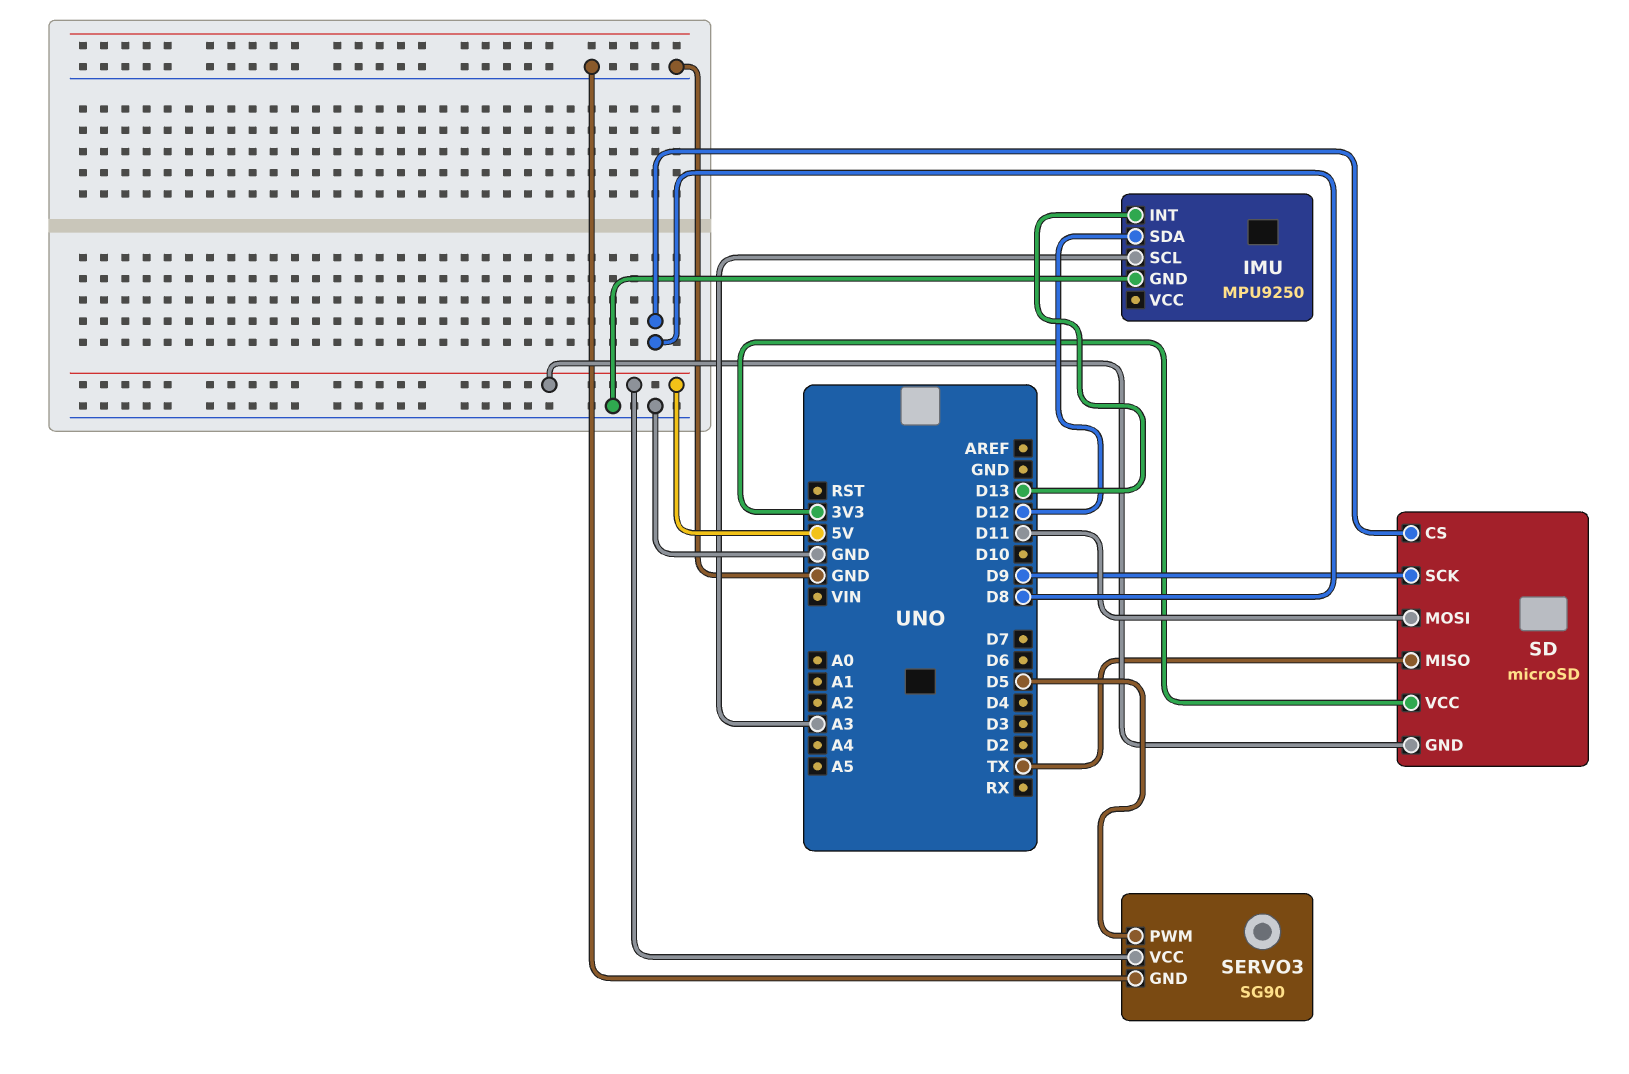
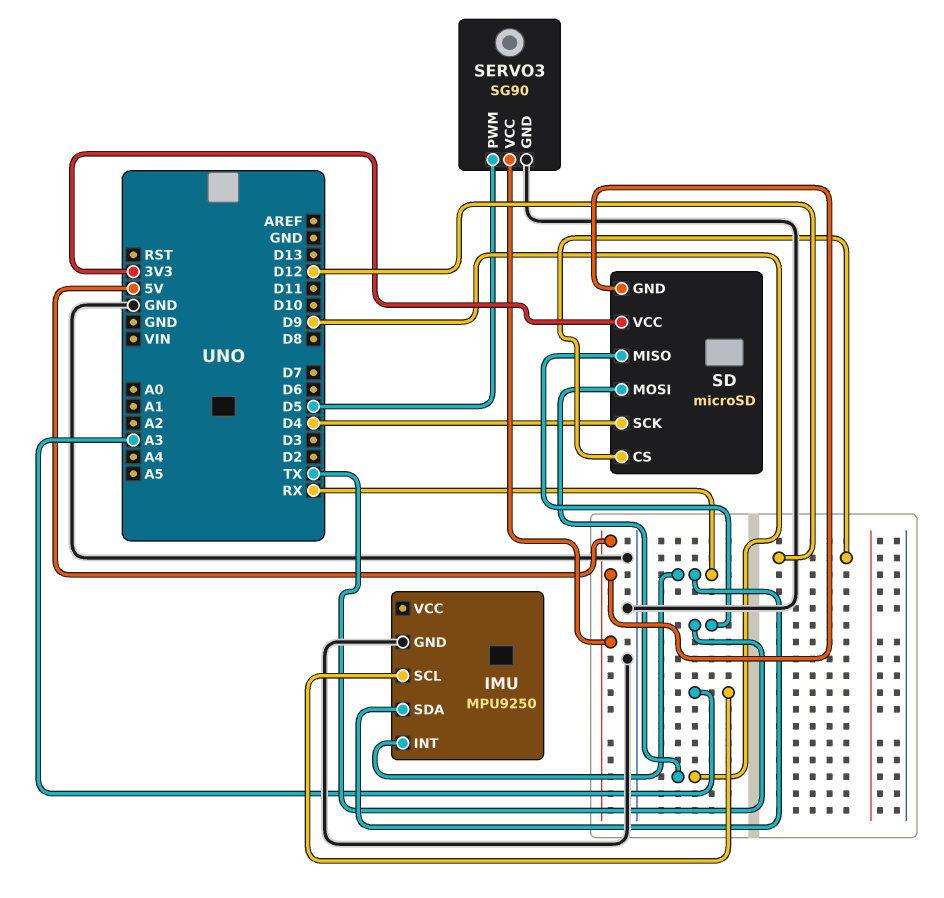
IMU pin INT: D13 -> RX
IMU pin SDA: D12 -> RX
SD pin CS: D8 -> D12
SD pin MOSI: D11 -> D9
SD pin SCK: D9 -> D4

